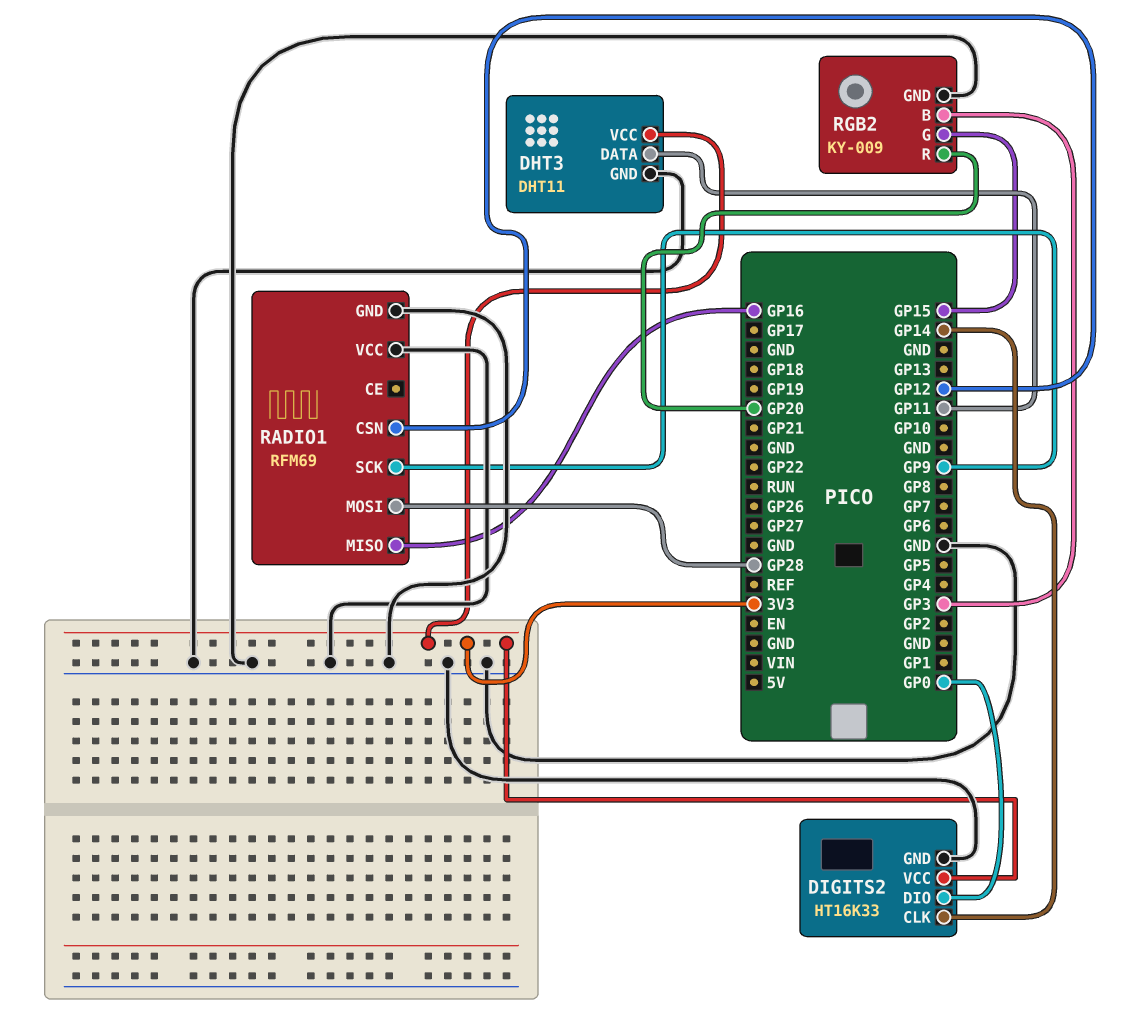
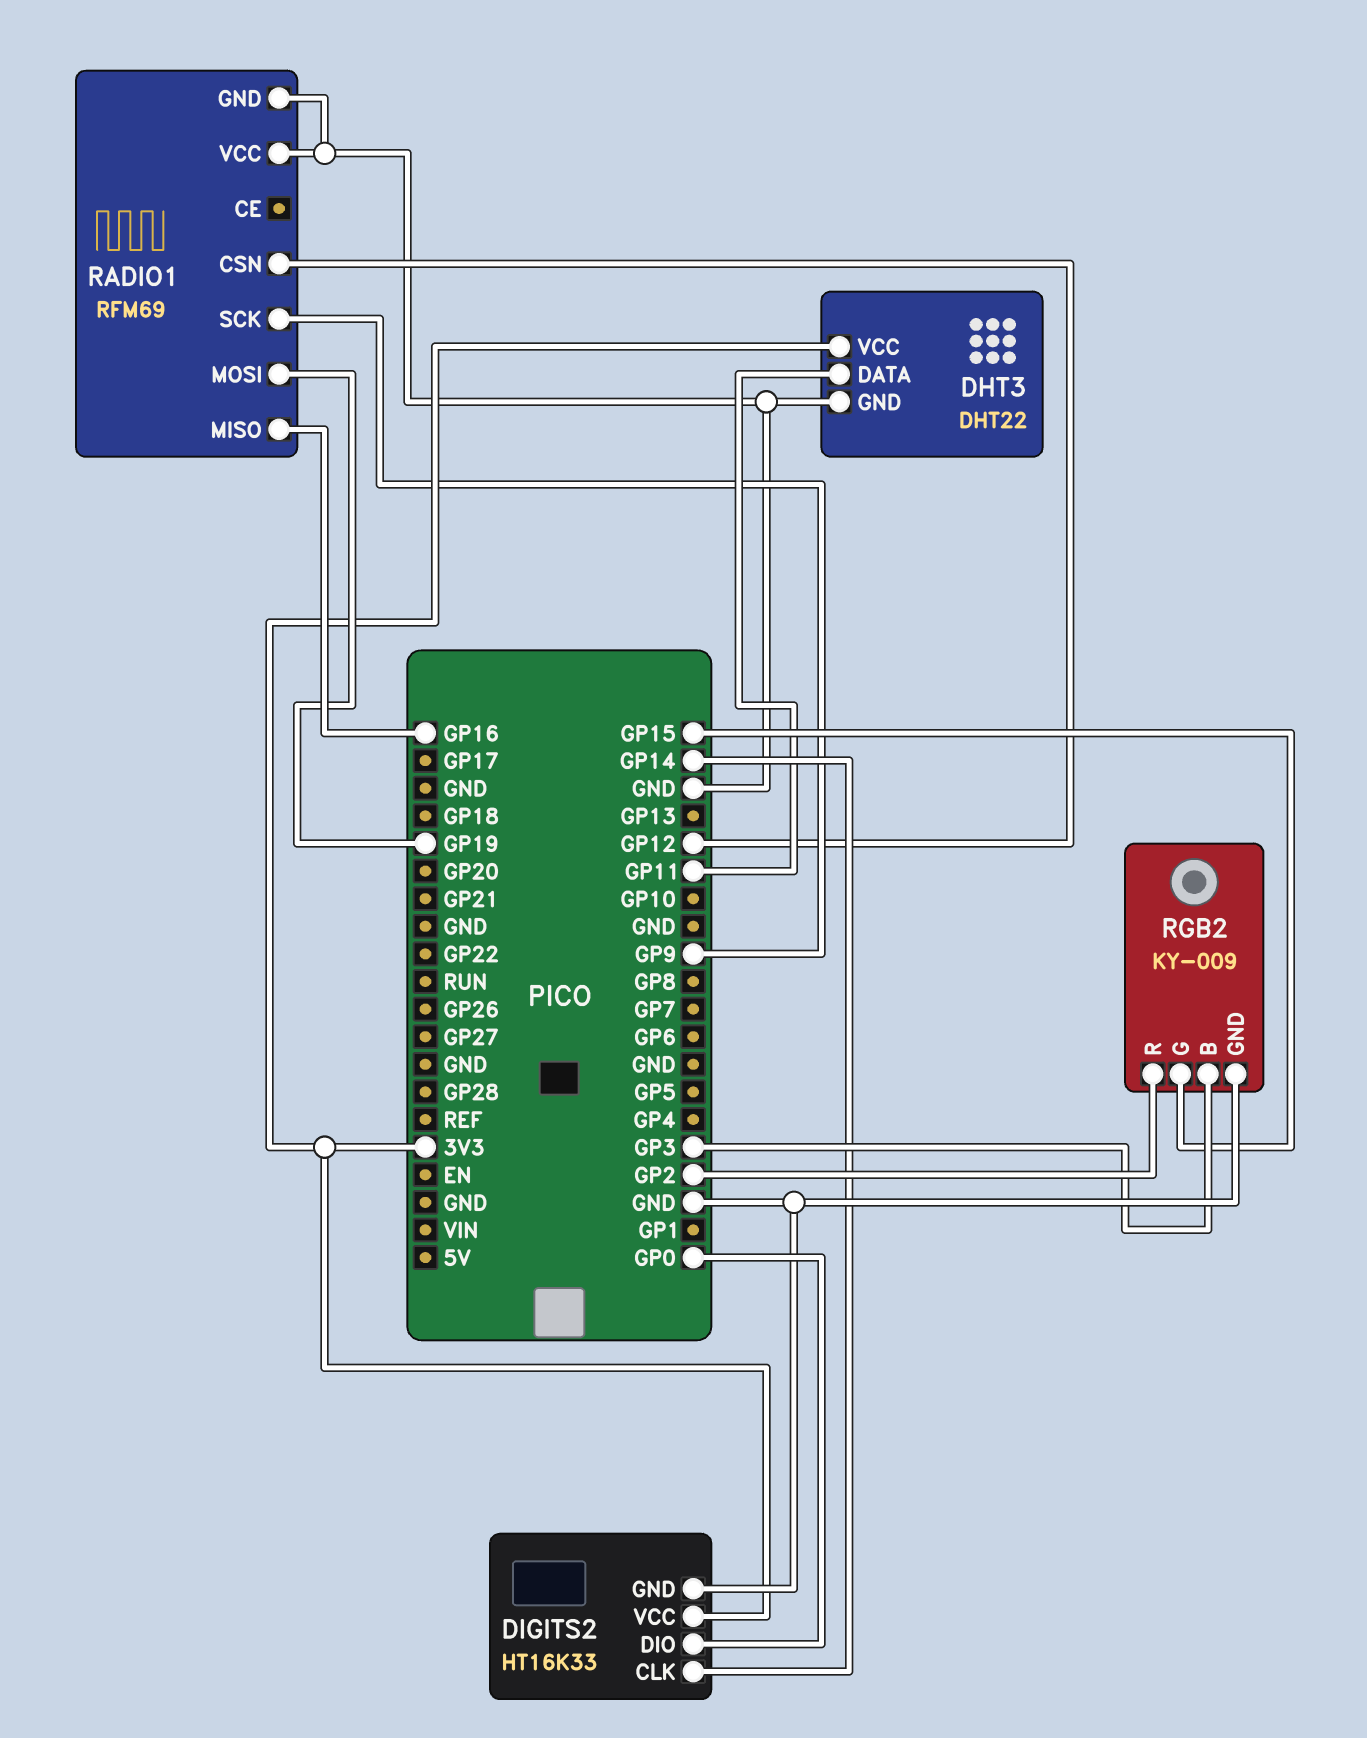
DHT3: DHT11 -> DHT22
RADIO1 pin MOSI: GP28 -> GP19
RGB2 pin R: GP20 -> GP2

